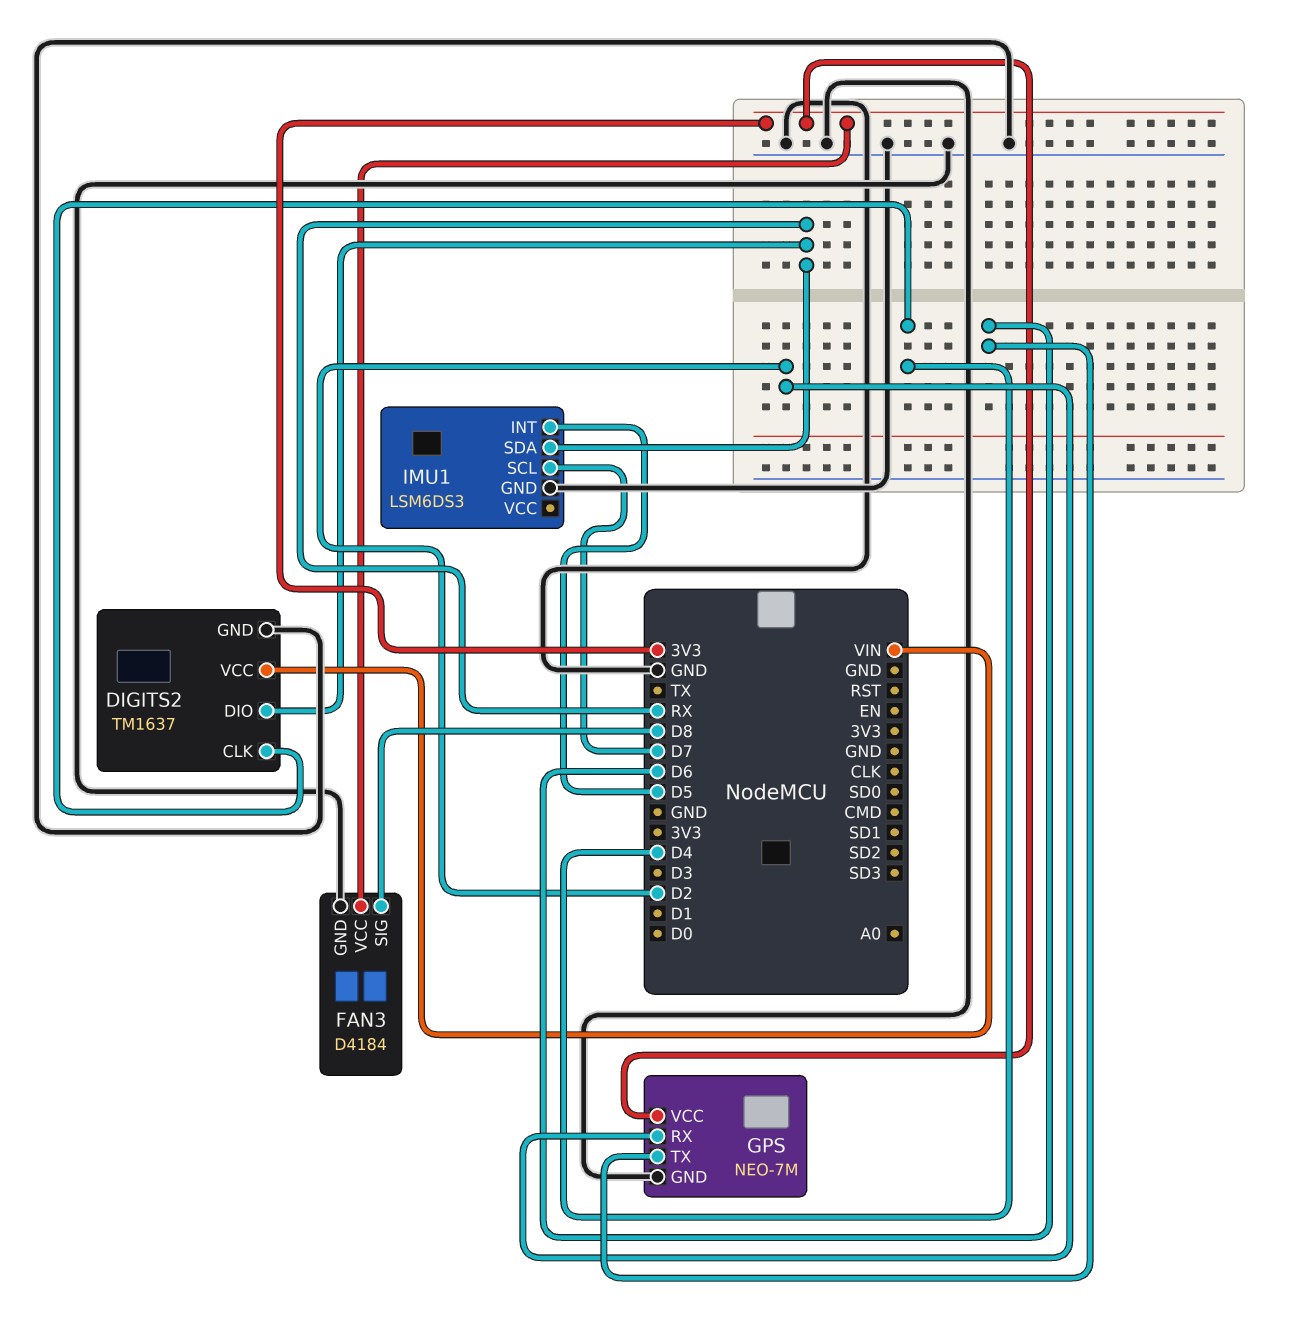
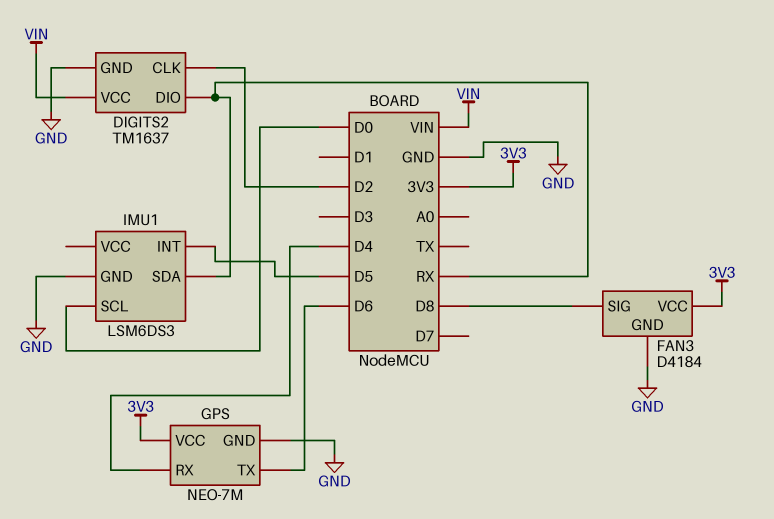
DIGITS2 pin CLK: D4 -> D2
GPS pin RX: D2 -> D4
IMU1 pin SCL: D7 -> D0

